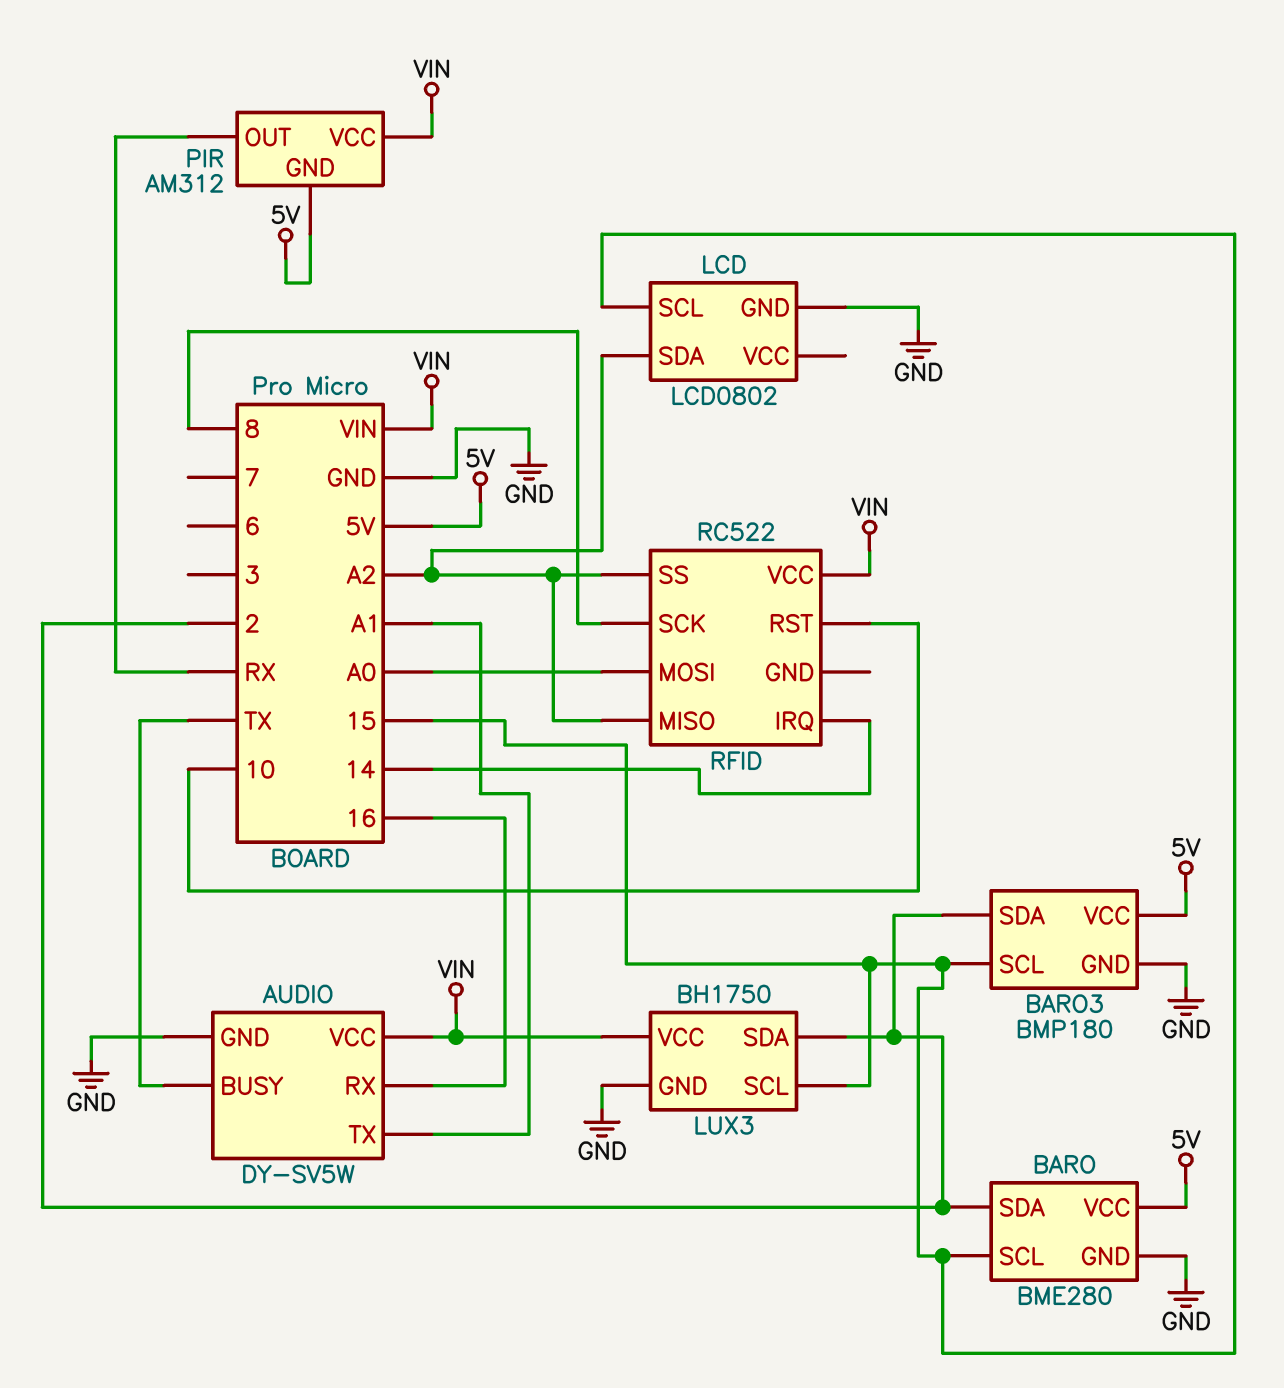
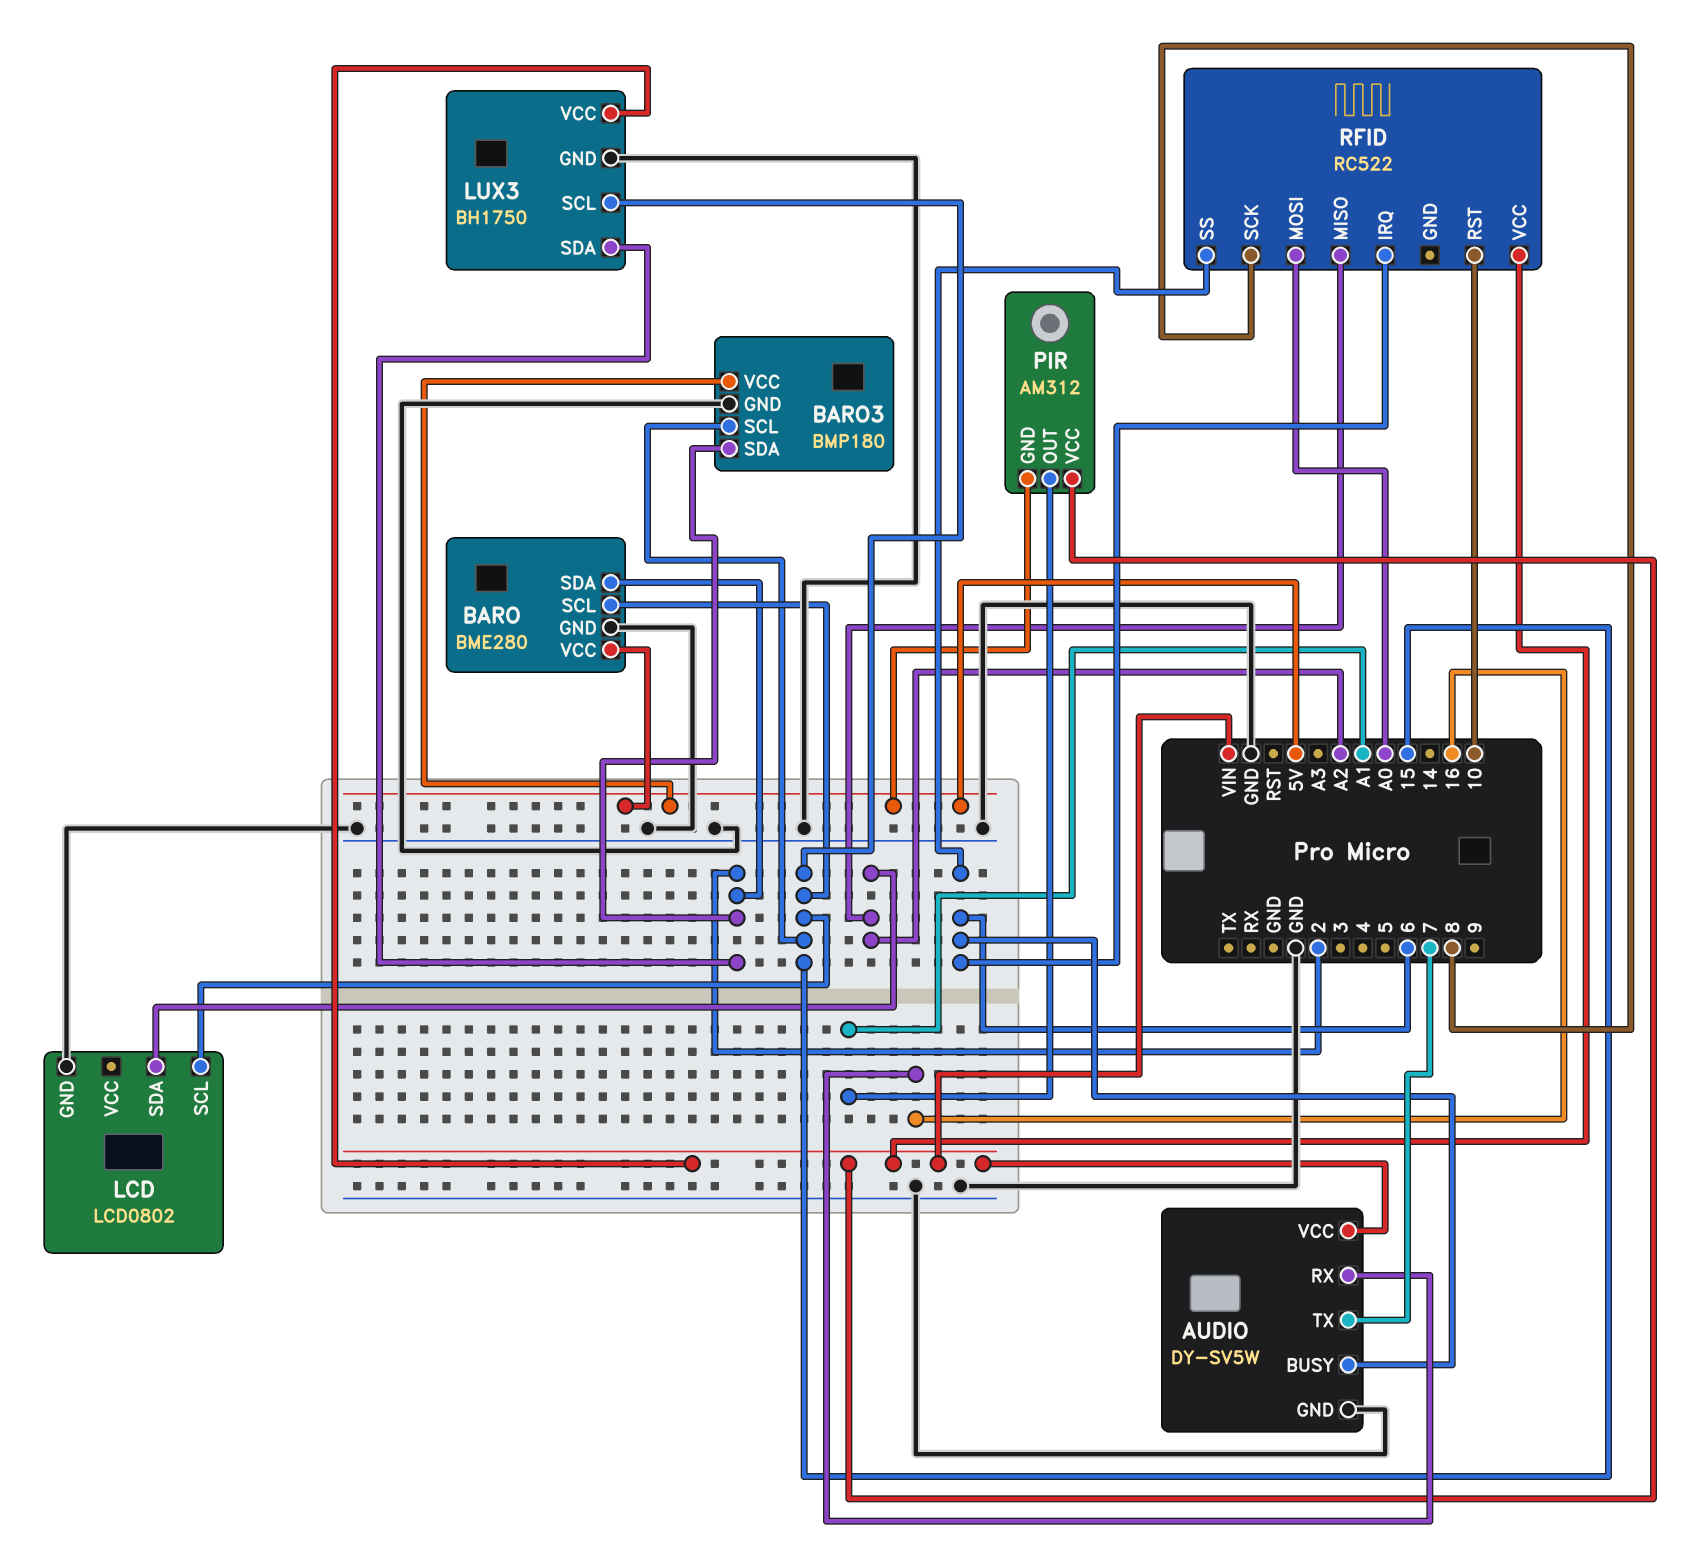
AUDIO pin BUSY: TX -> 6
AUDIO pin TX: A1 -> 7
PIR pin OUT: RX -> A1
RFID pin IRQ: 14 -> 6
RFID pin SS: A2 -> 6

